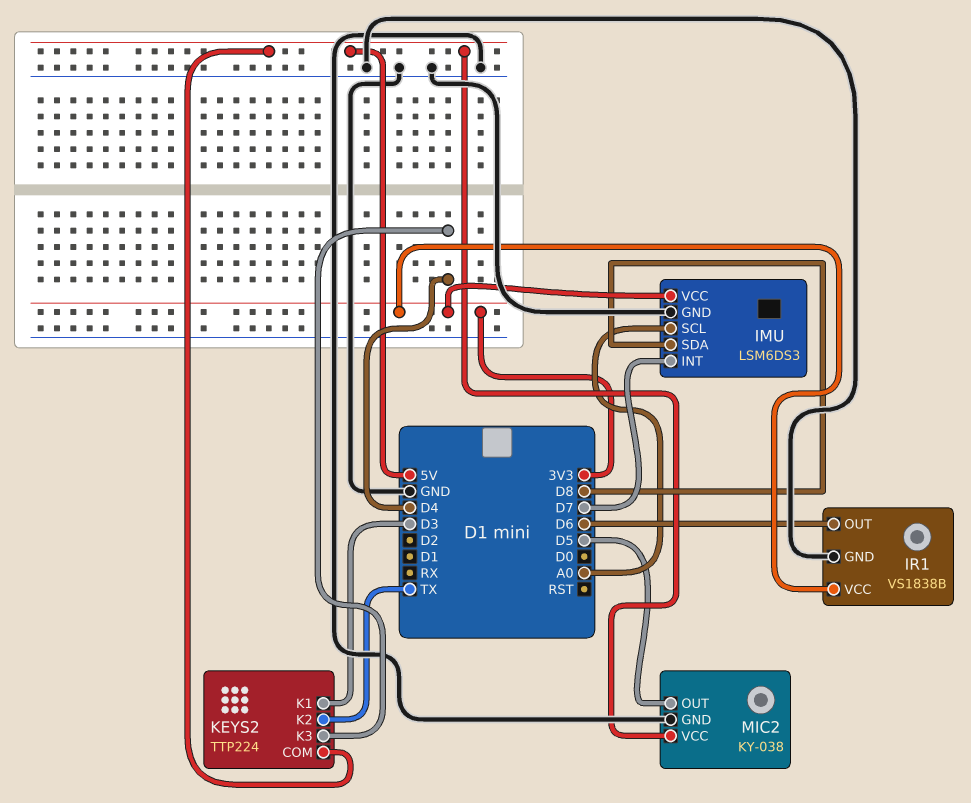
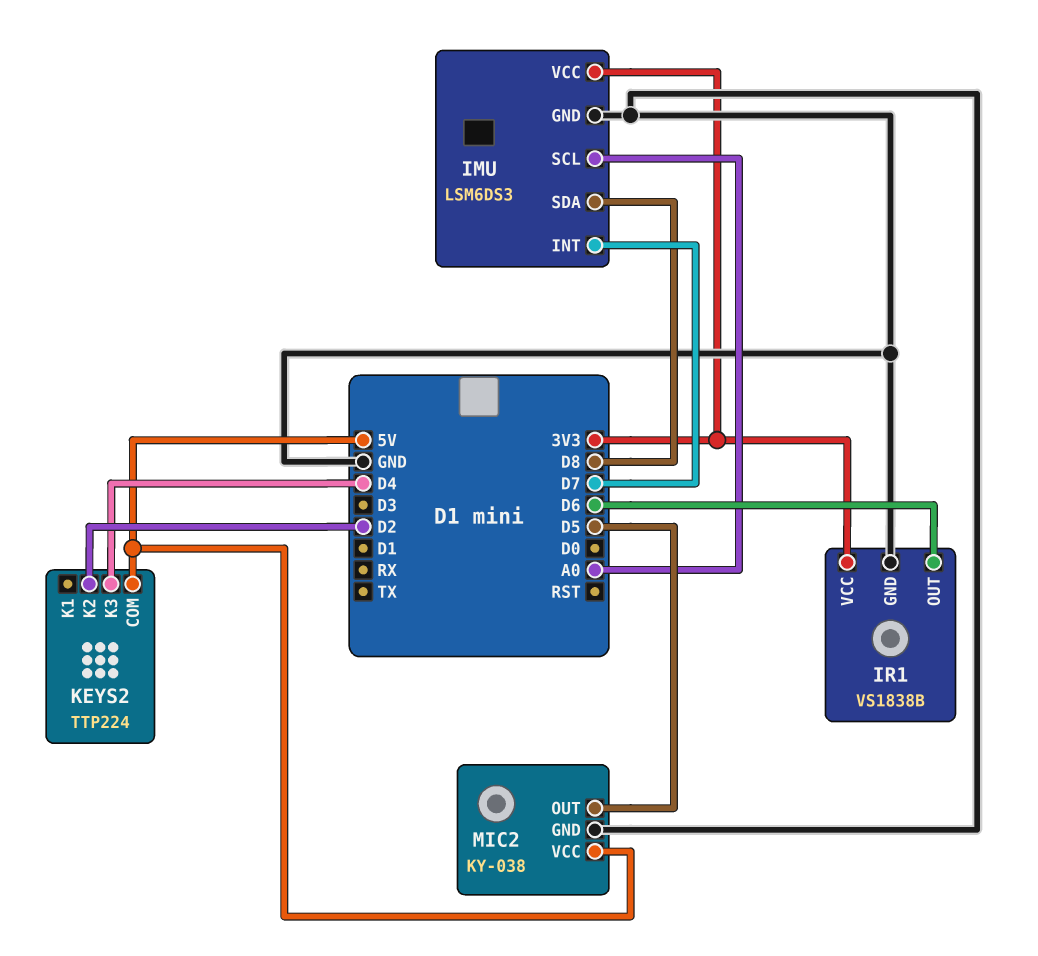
KEYS2 pin K1: D3 -> none
KEYS2 pin K2: TX -> D2

